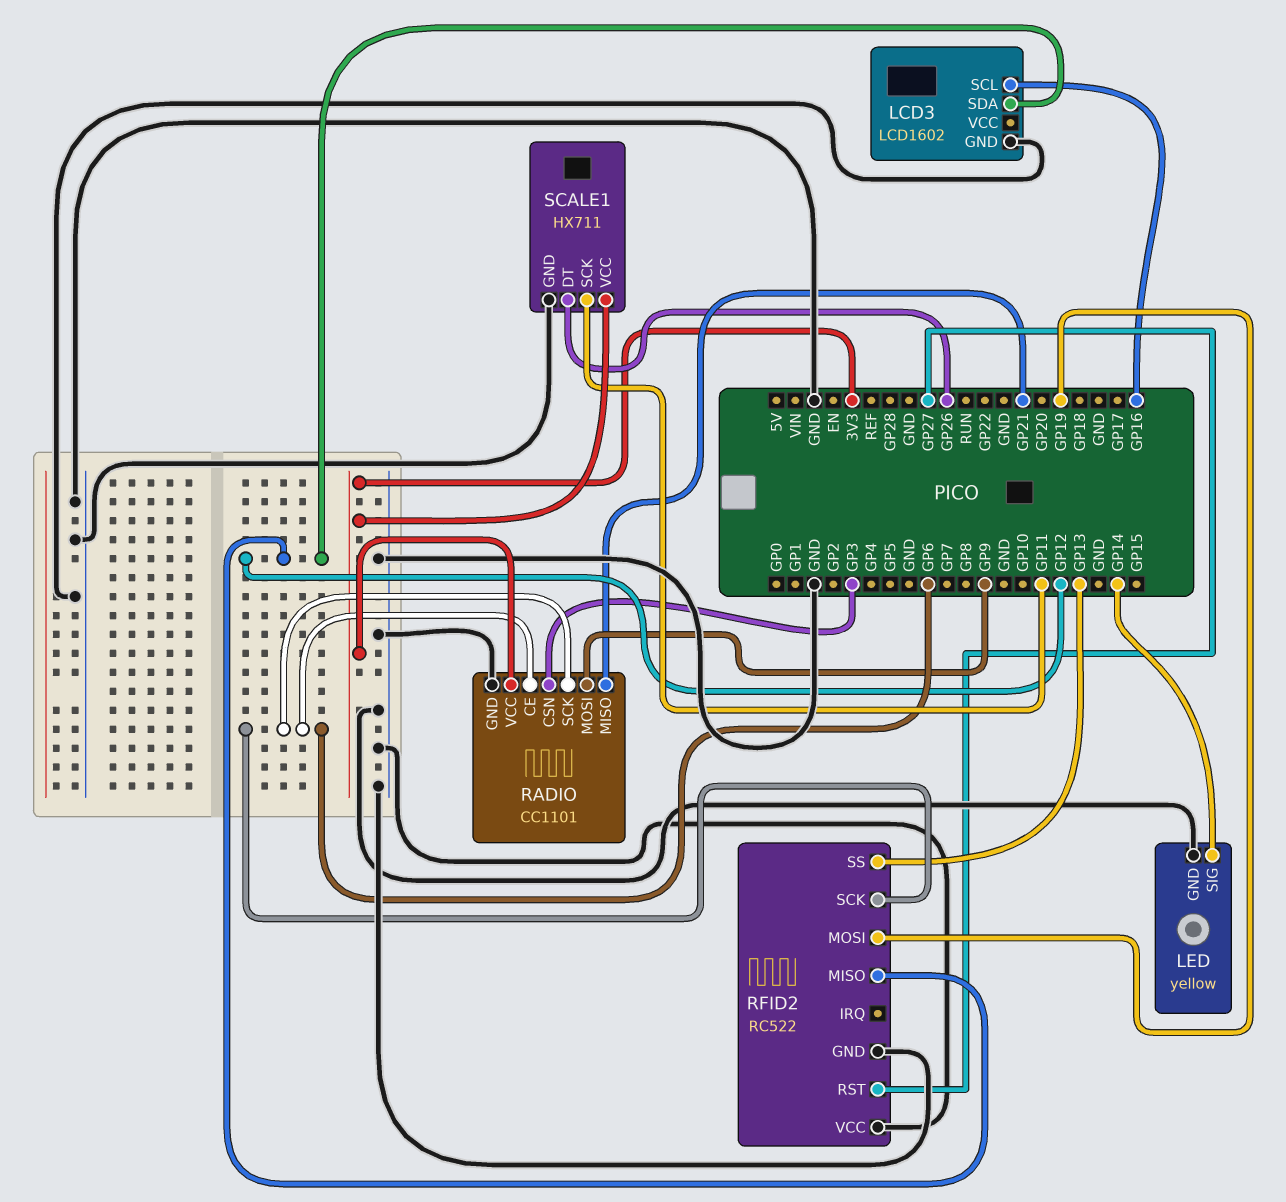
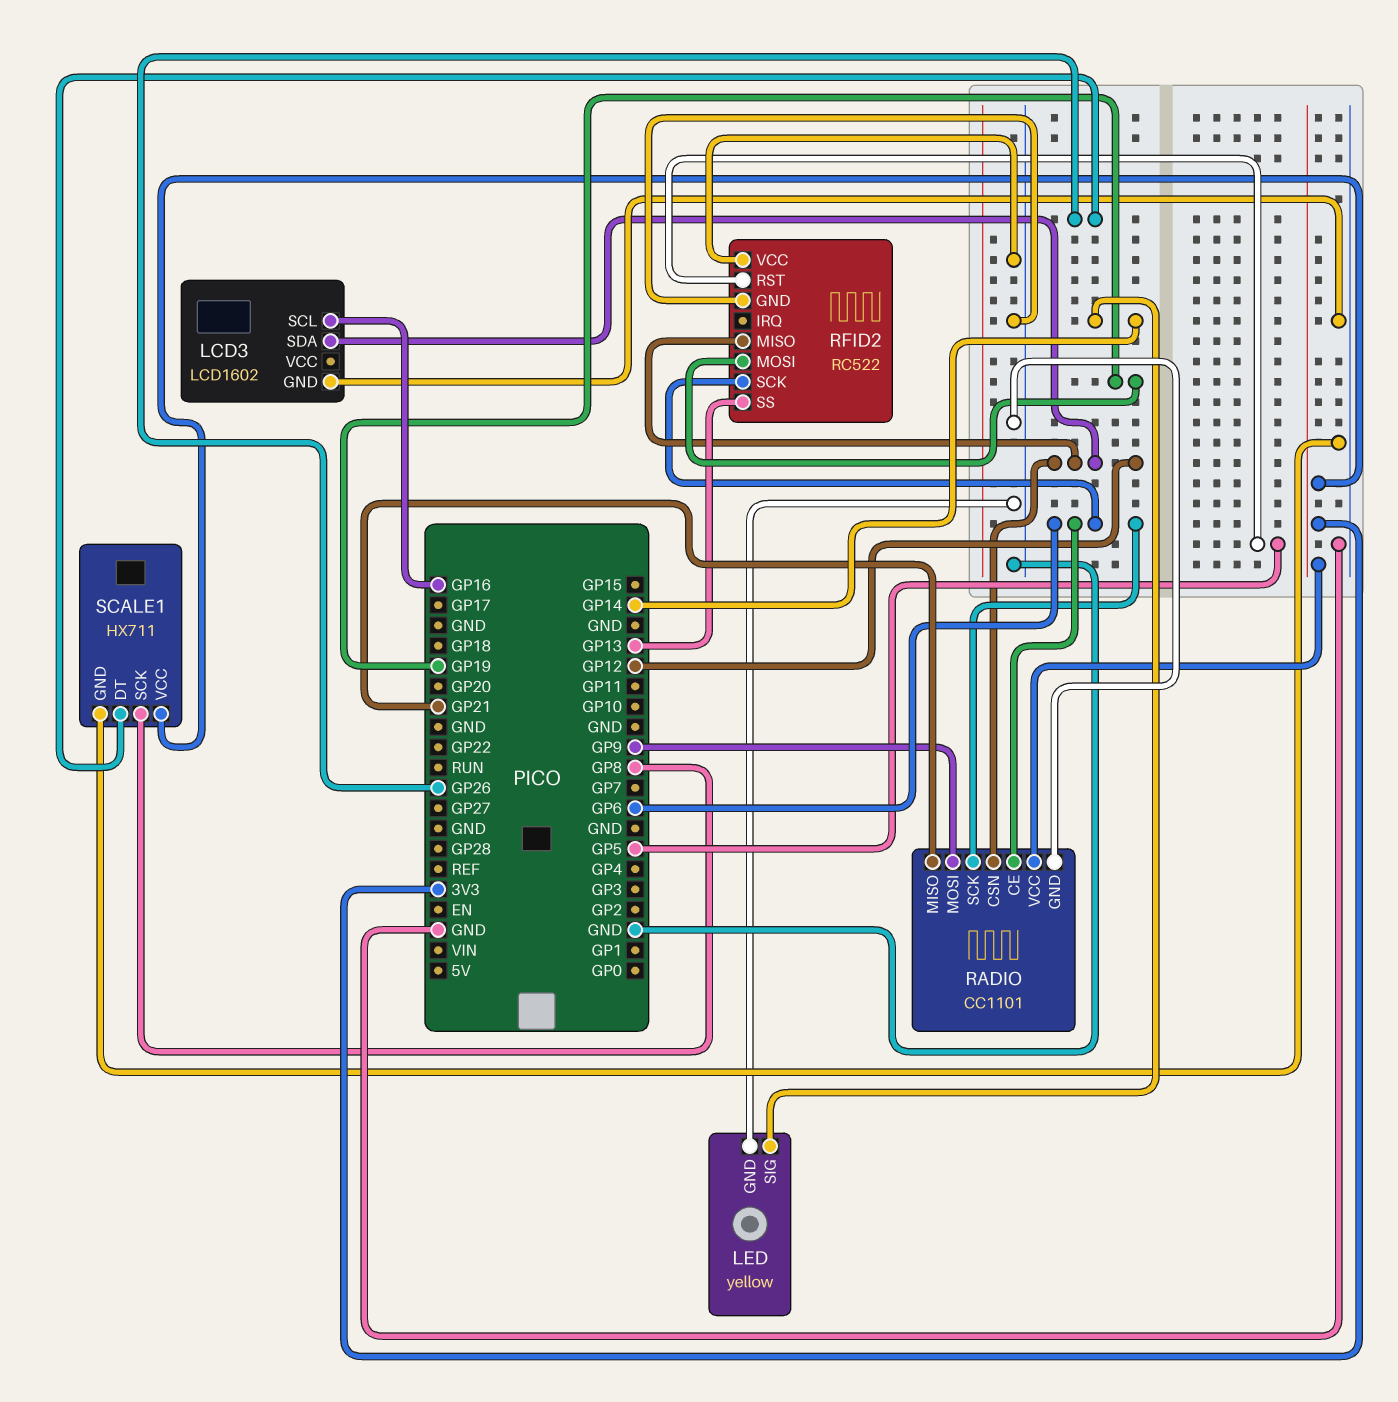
RADIO pin CSN: GP3 -> GP12
RFID2 pin RST: GP27 -> GP5
SCALE1 pin SCK: GP11 -> GP8

